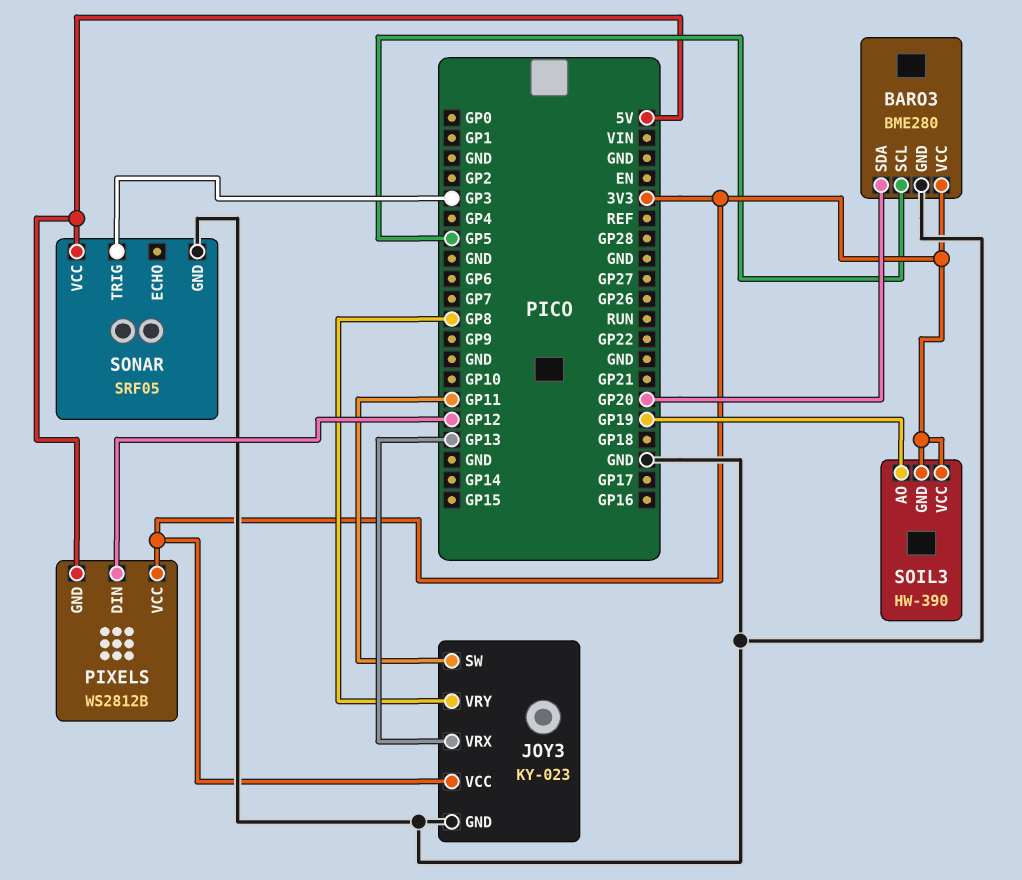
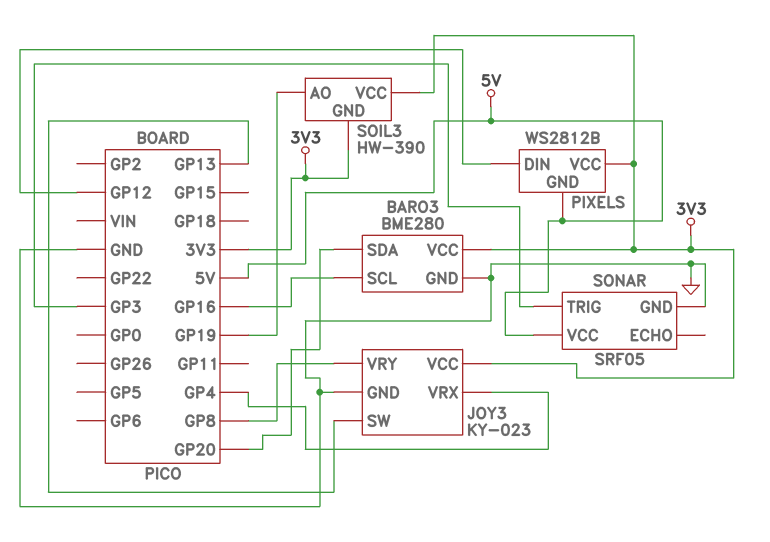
BARO3 pin SCL: GP5 -> GP16
JOY3 pin SW: GP11 -> GP13
JOY3 pin VRX: GP13 -> GP4

